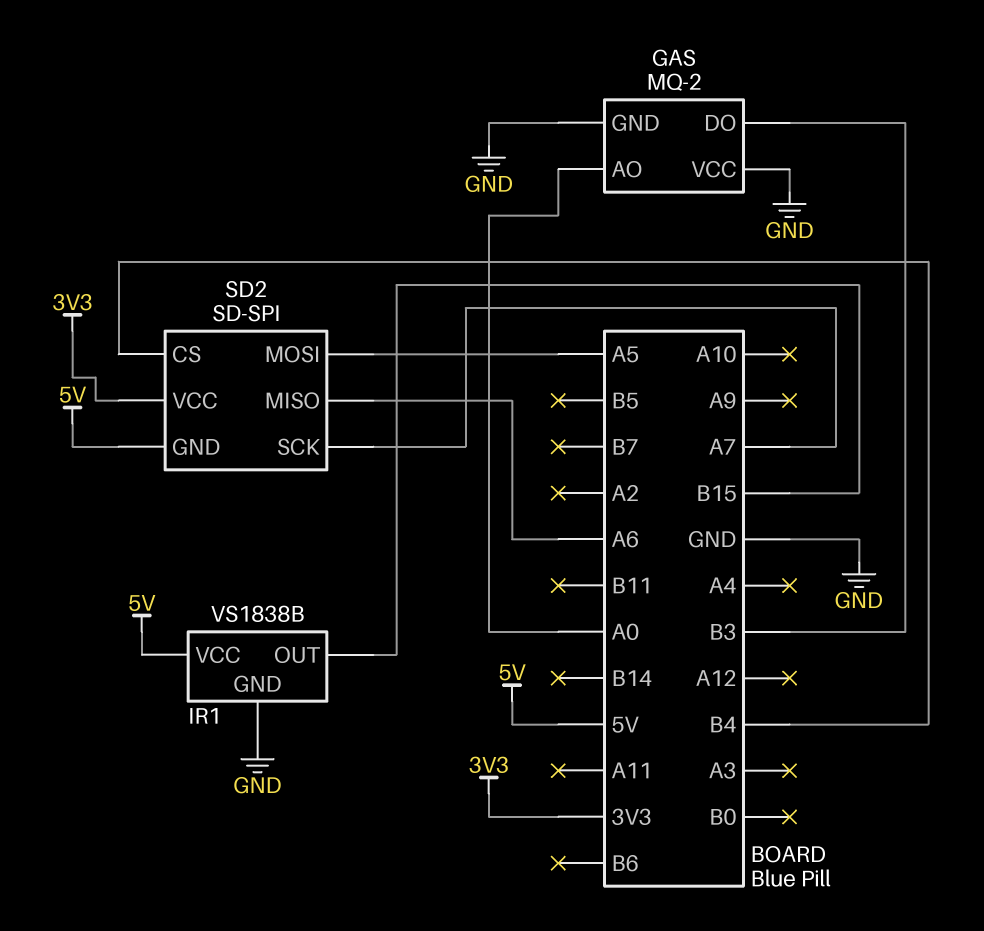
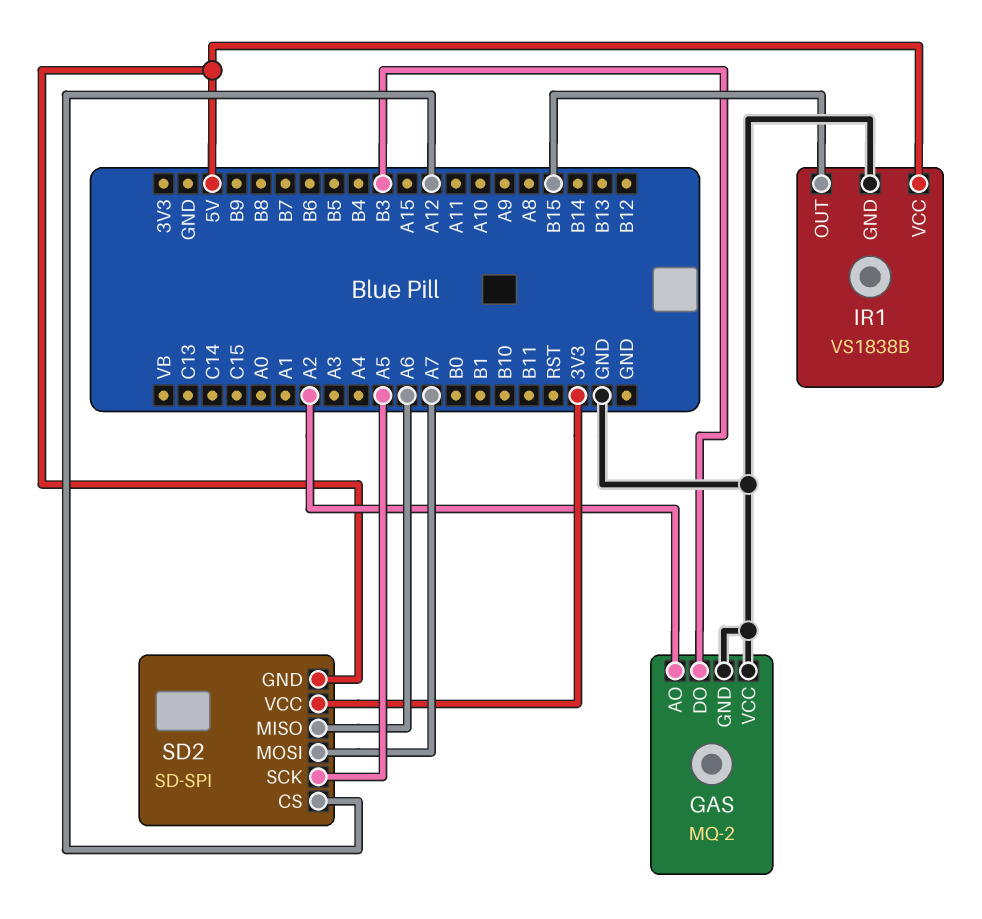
GAS pin AO: A0 -> A2
SD2 pin CS: B4 -> A12
SD2 pin MOSI: A5 -> A7
SD2 pin SCK: A7 -> A5

